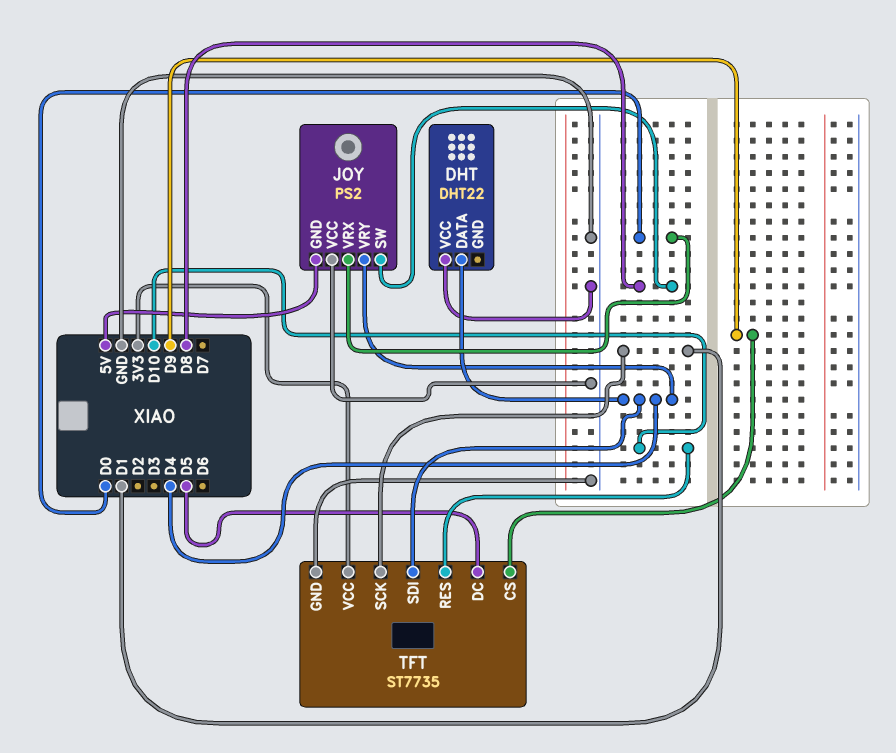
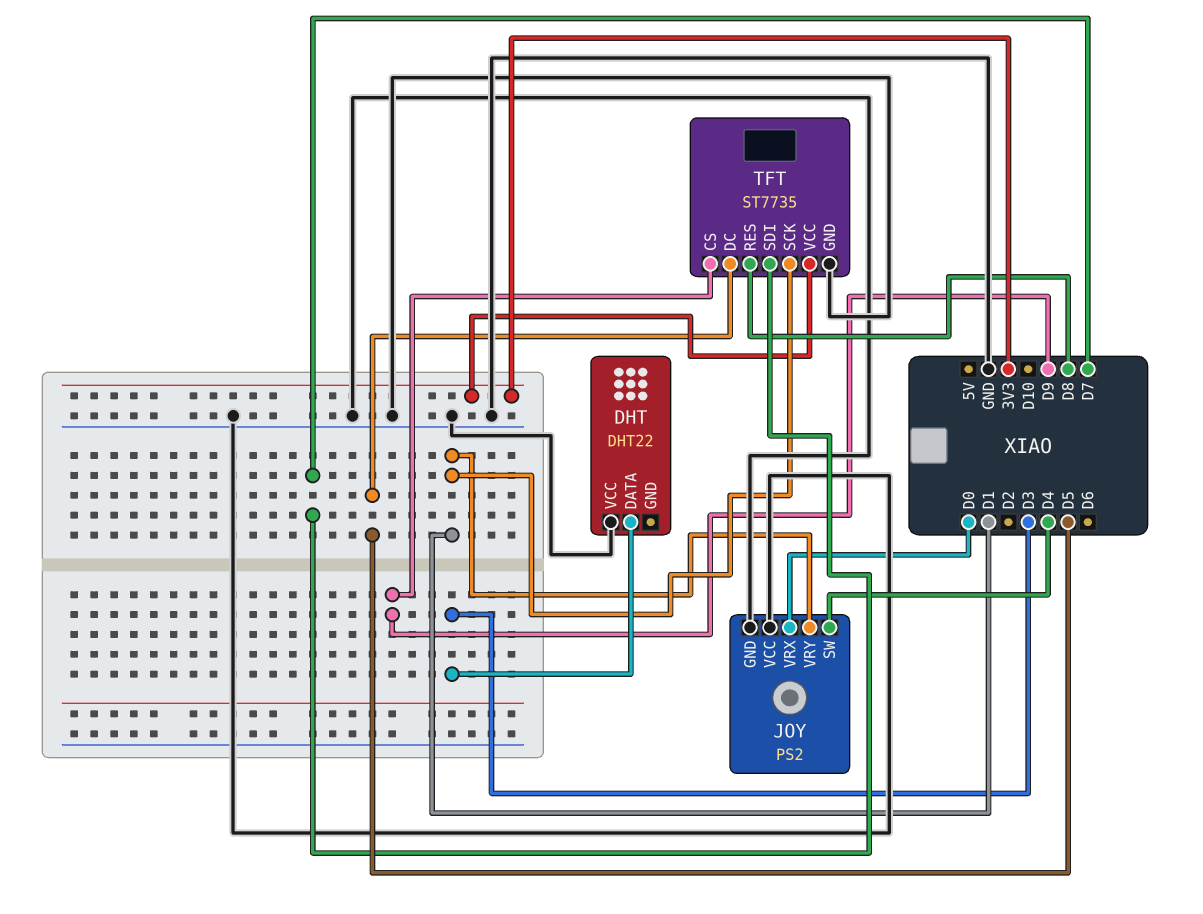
DHT pin DATA: D4 -> D3
JOY pin GND: 5V -> GND
JOY pin SW: D8 -> D4
JOY pin VRY: D4 -> D1
TFT pin RES: D10 -> D8
TFT pin SDI: D4 -> D7

